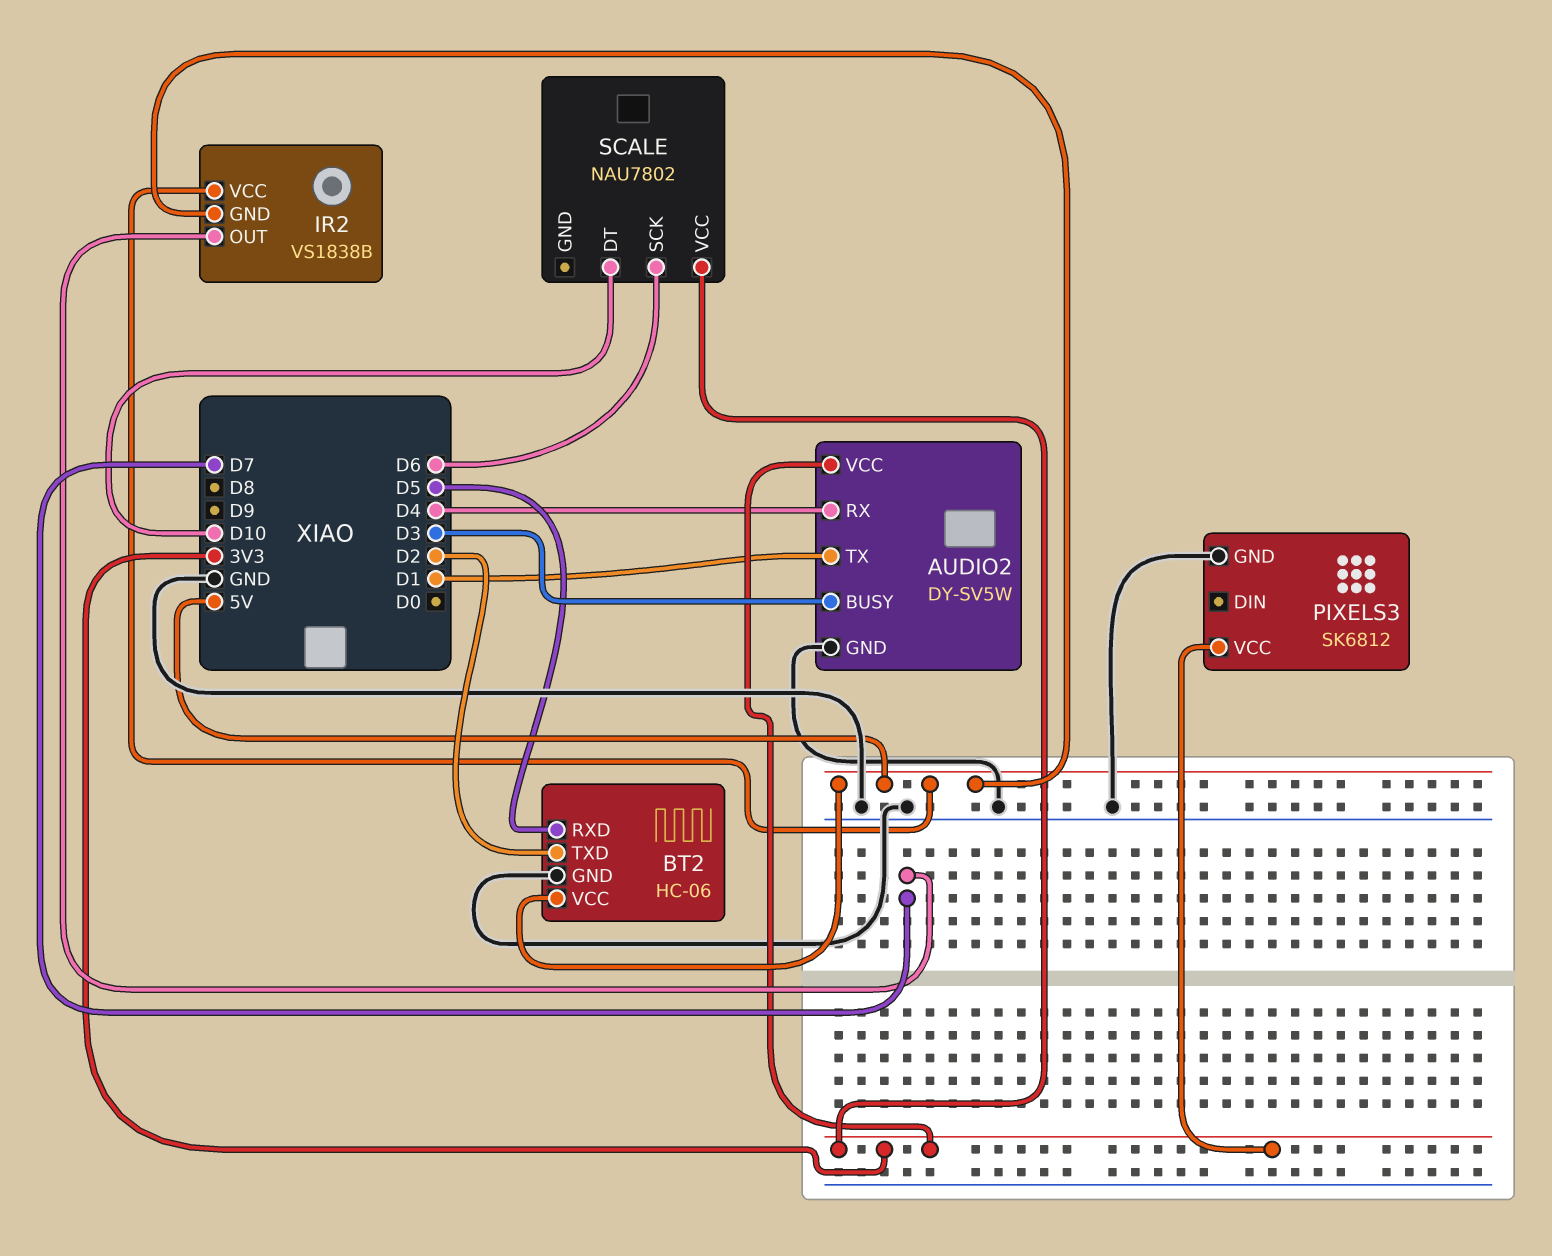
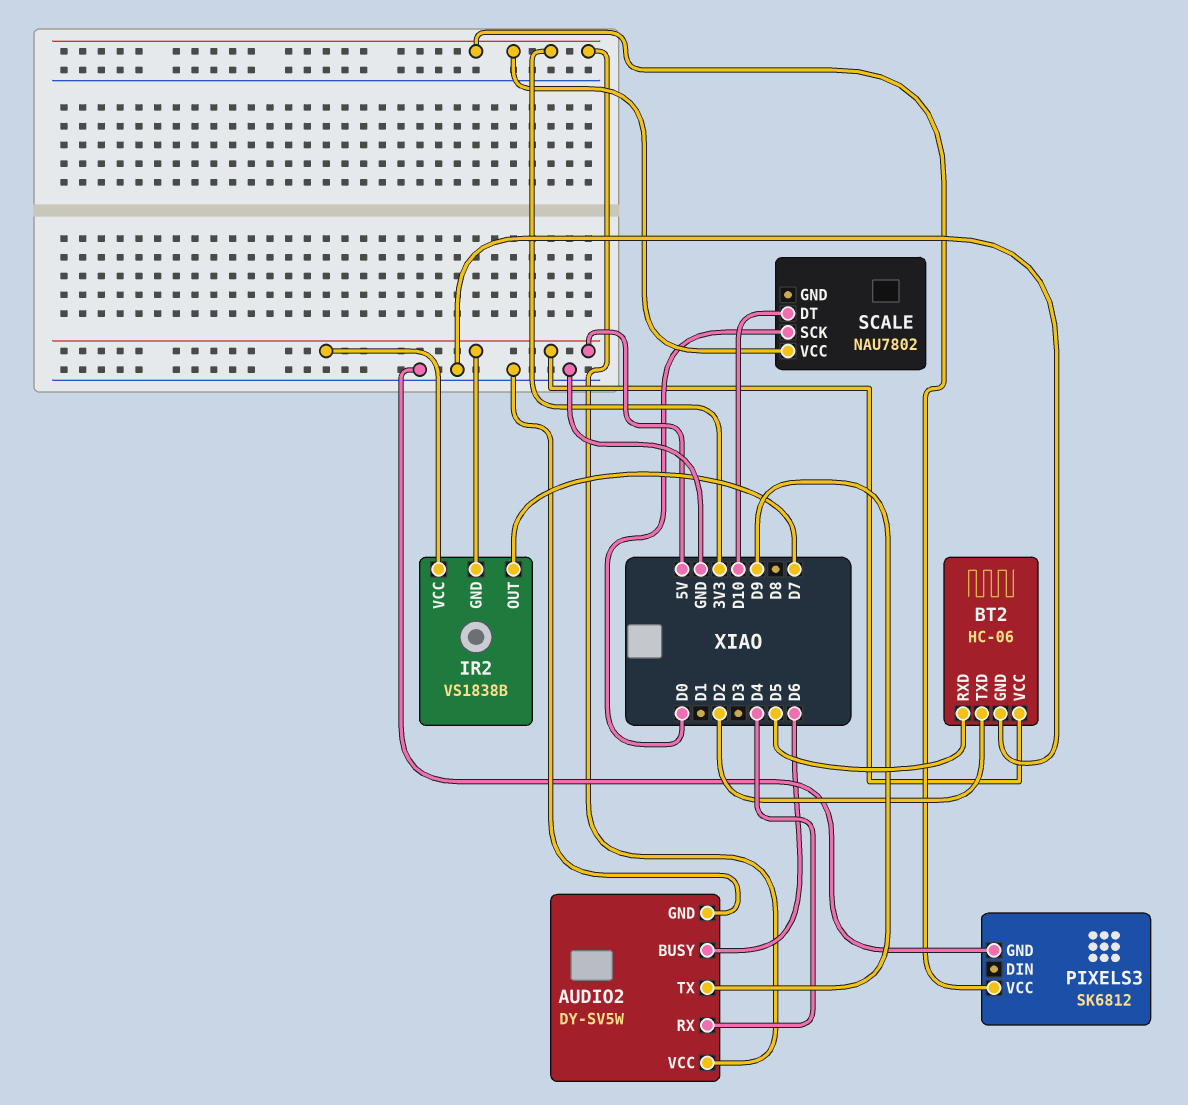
AUDIO2 pin BUSY: D3 -> D6
AUDIO2 pin TX: D1 -> D9
SCALE pin SCK: D6 -> D0

